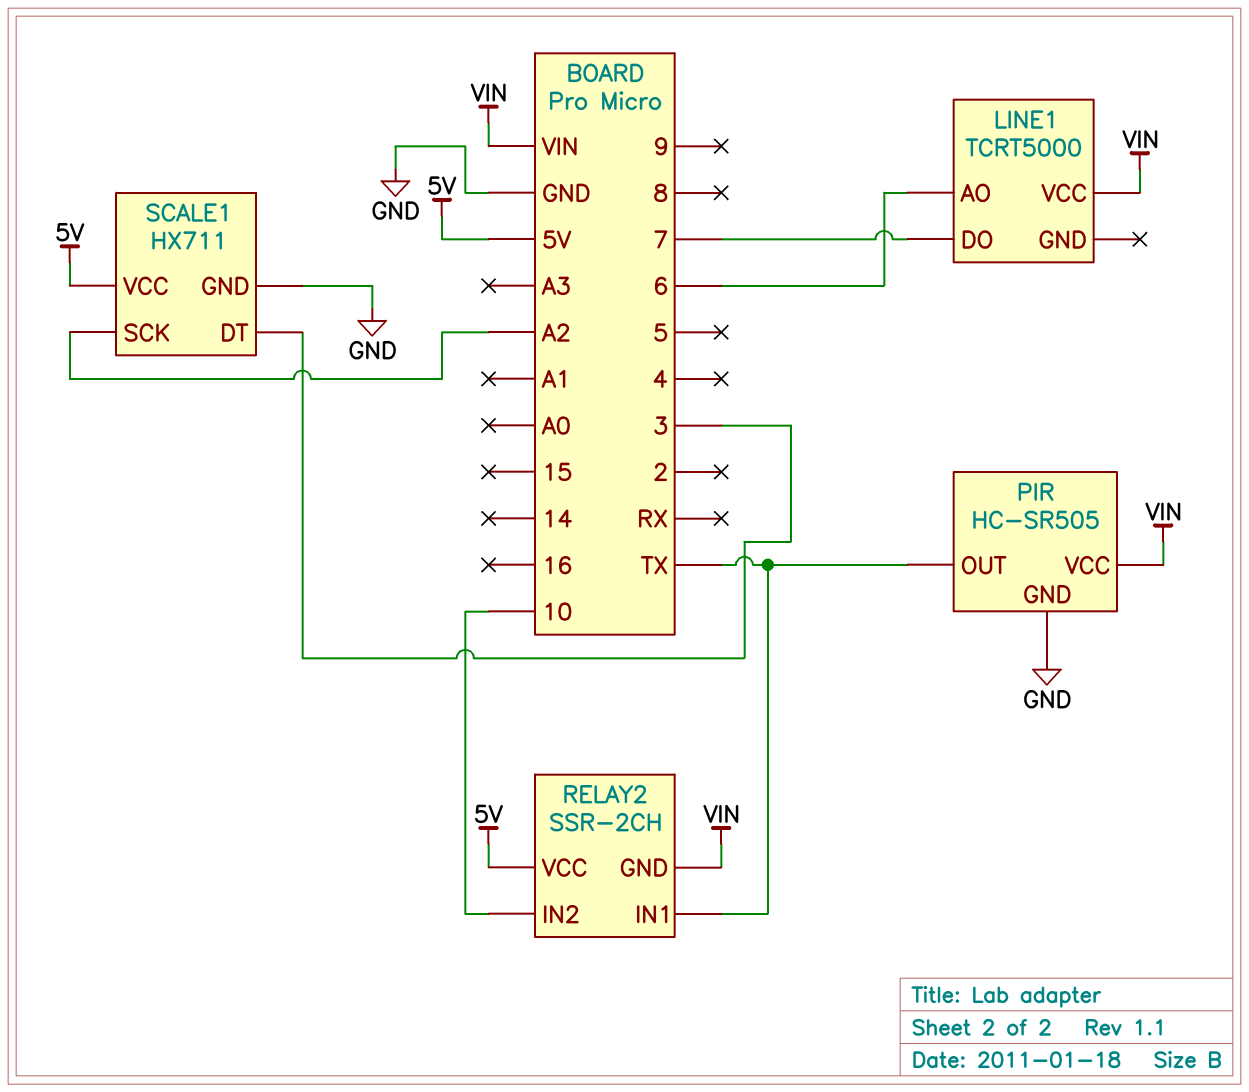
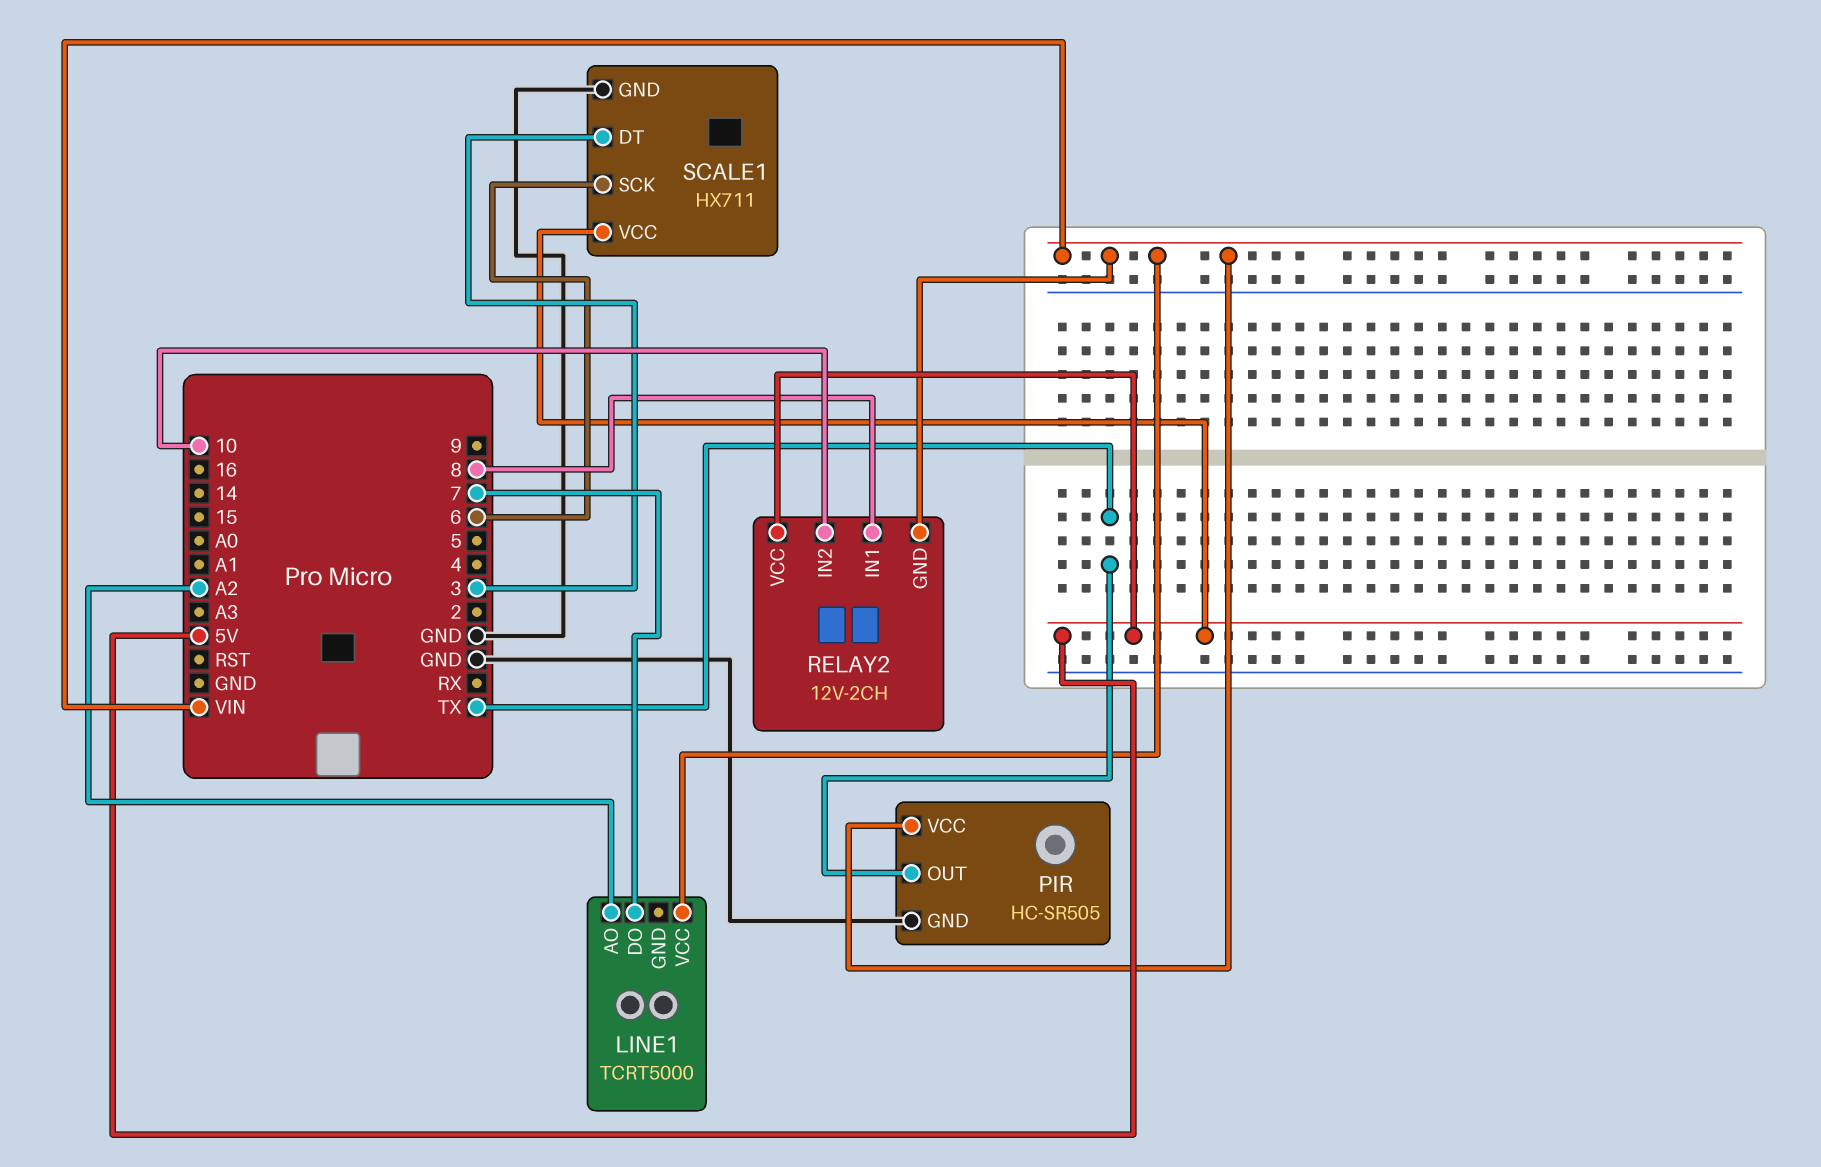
LINE1 pin AO: 6 -> A2
RELAY2: SSR-2CH -> 12V-2CH
RELAY2 pin IN1: TX -> 8
SCALE1 pin SCK: A2 -> 6

